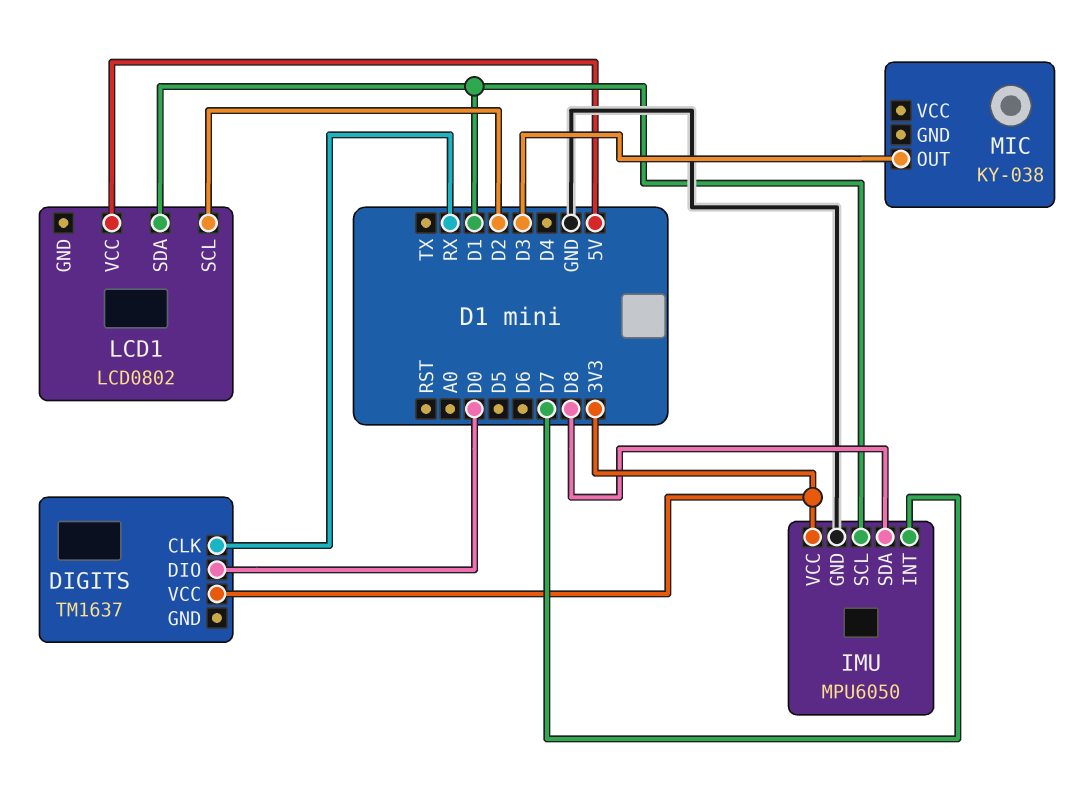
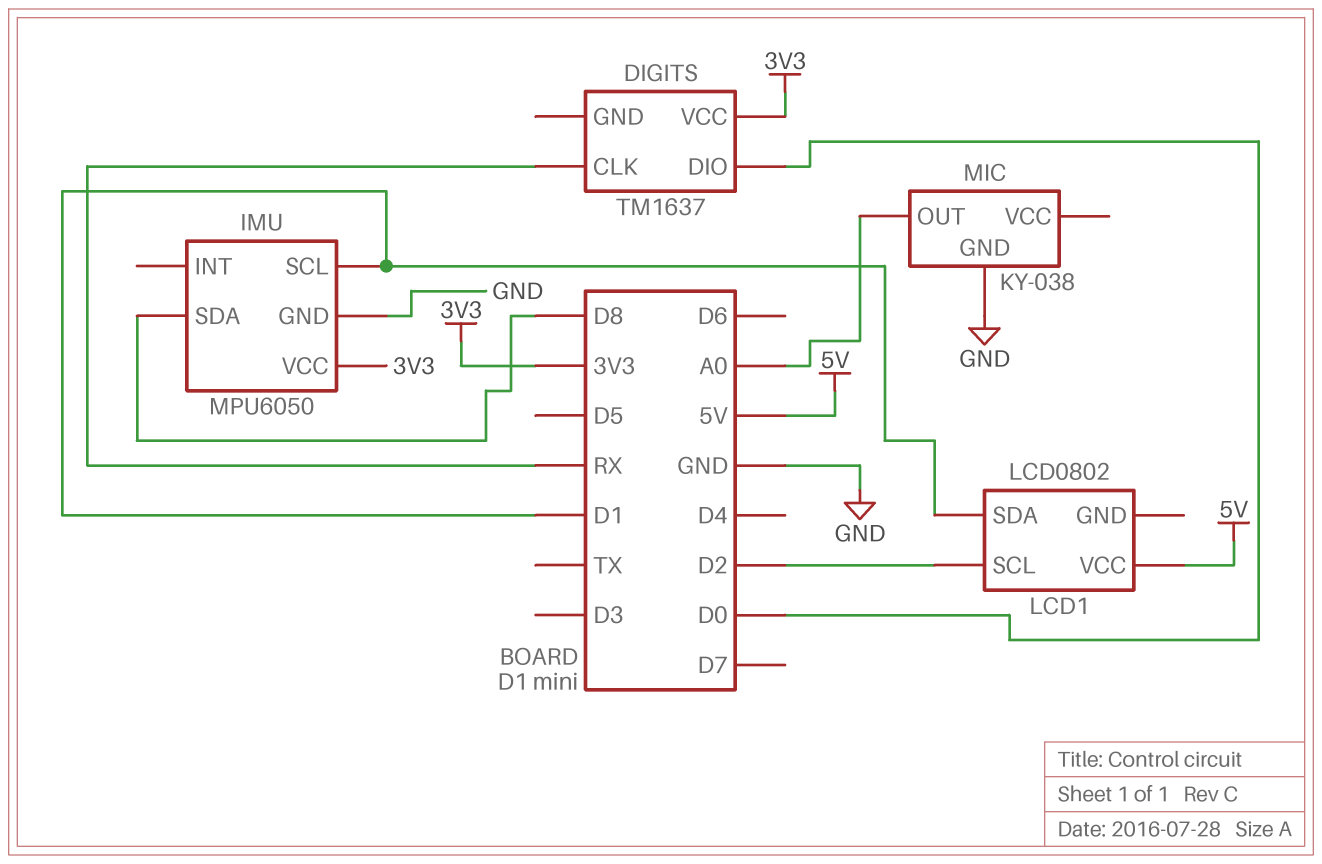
IMU pin INT: D7 -> none
MIC pin GND: none -> GND
MIC pin OUT: D3 -> A0

